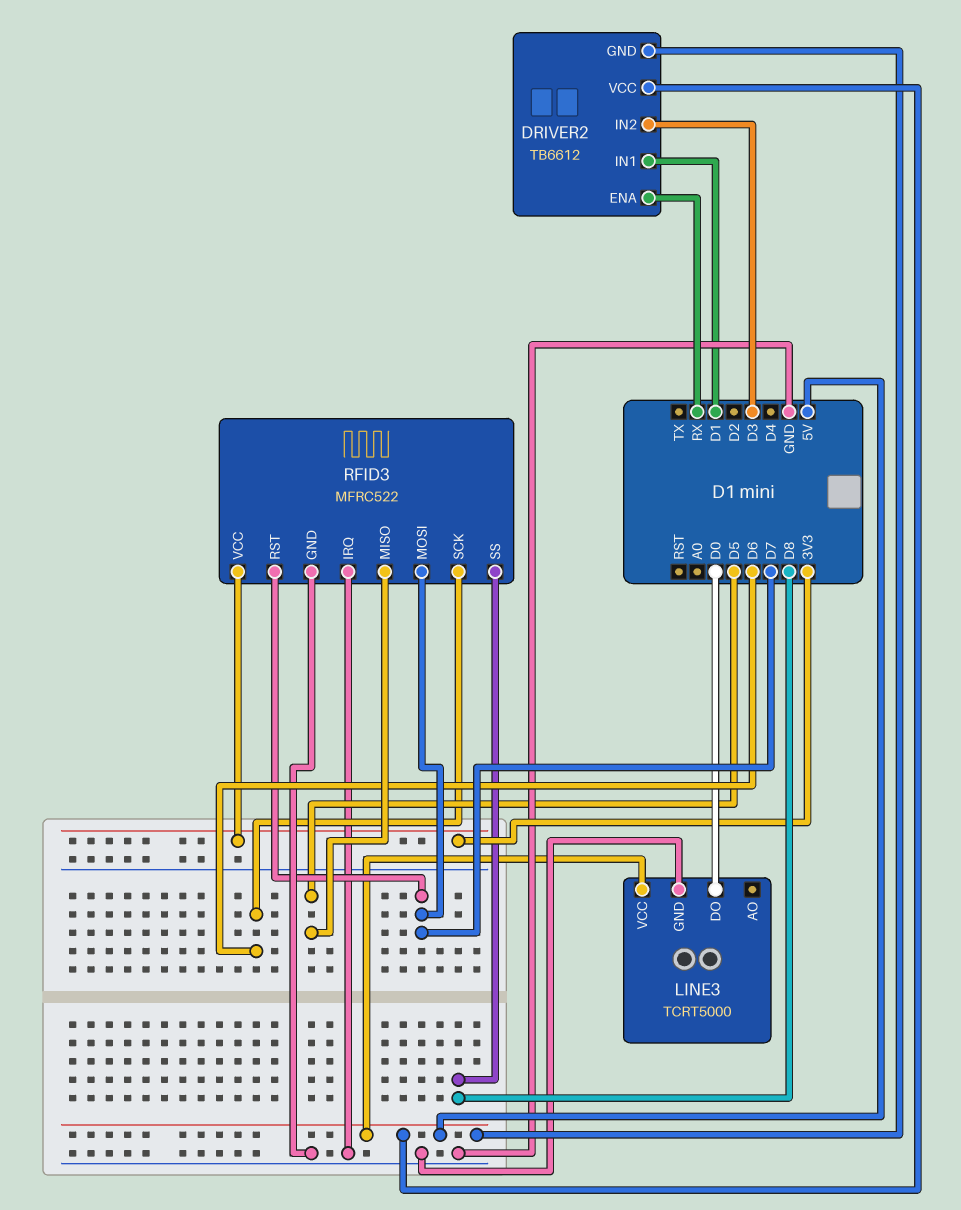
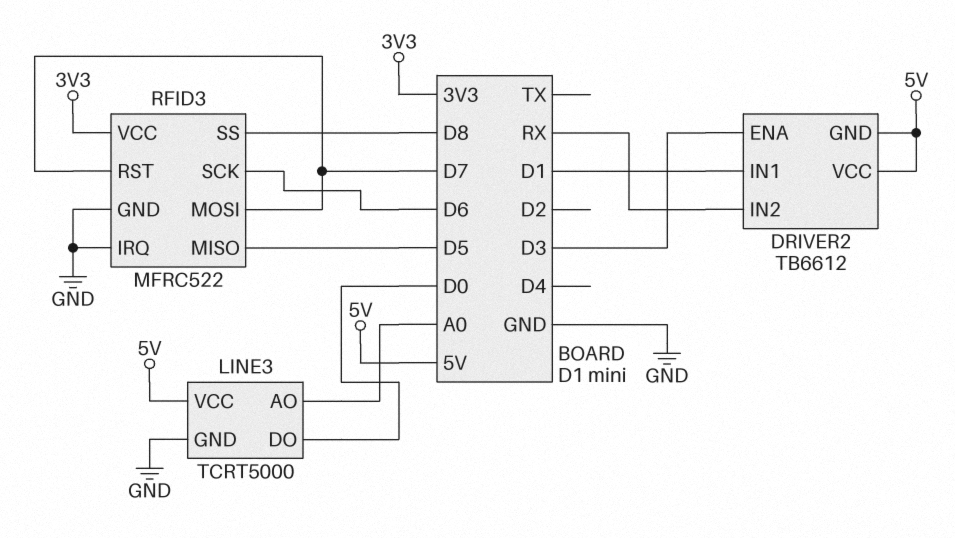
DRIVER2 pin ENA: RX -> D3
DRIVER2 pin IN2: D3 -> RX
LINE3 pin AO: none -> A0

